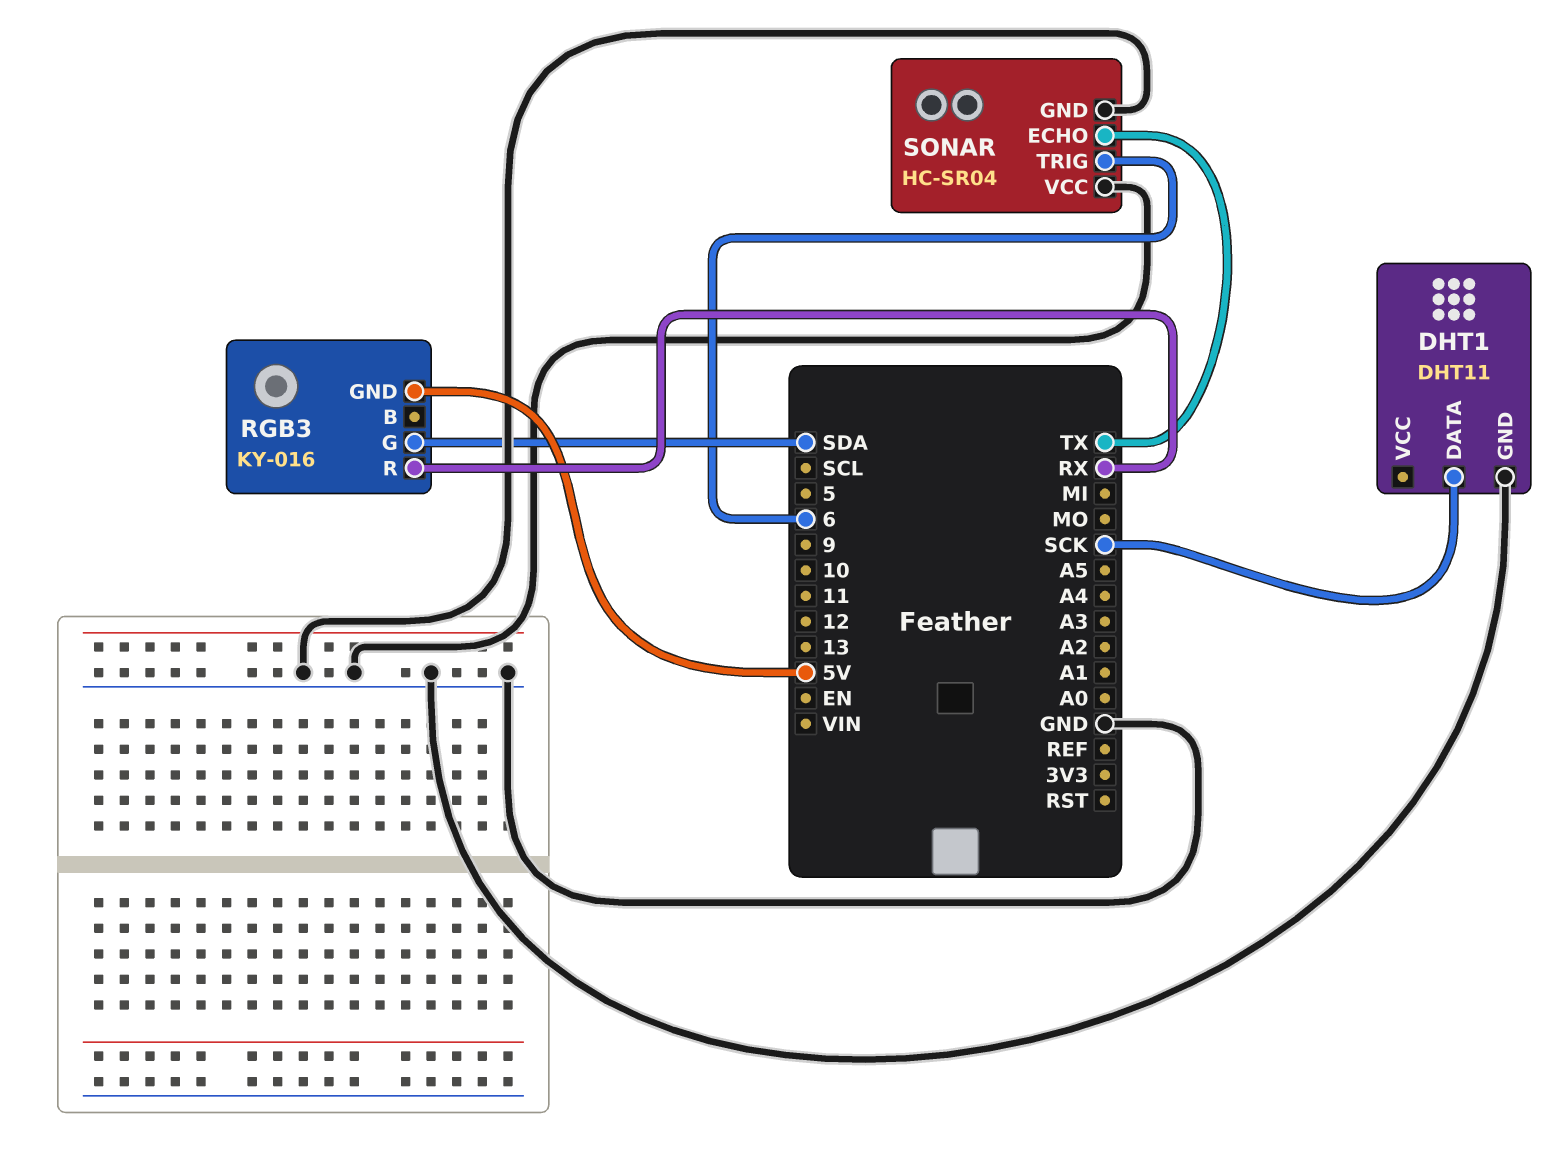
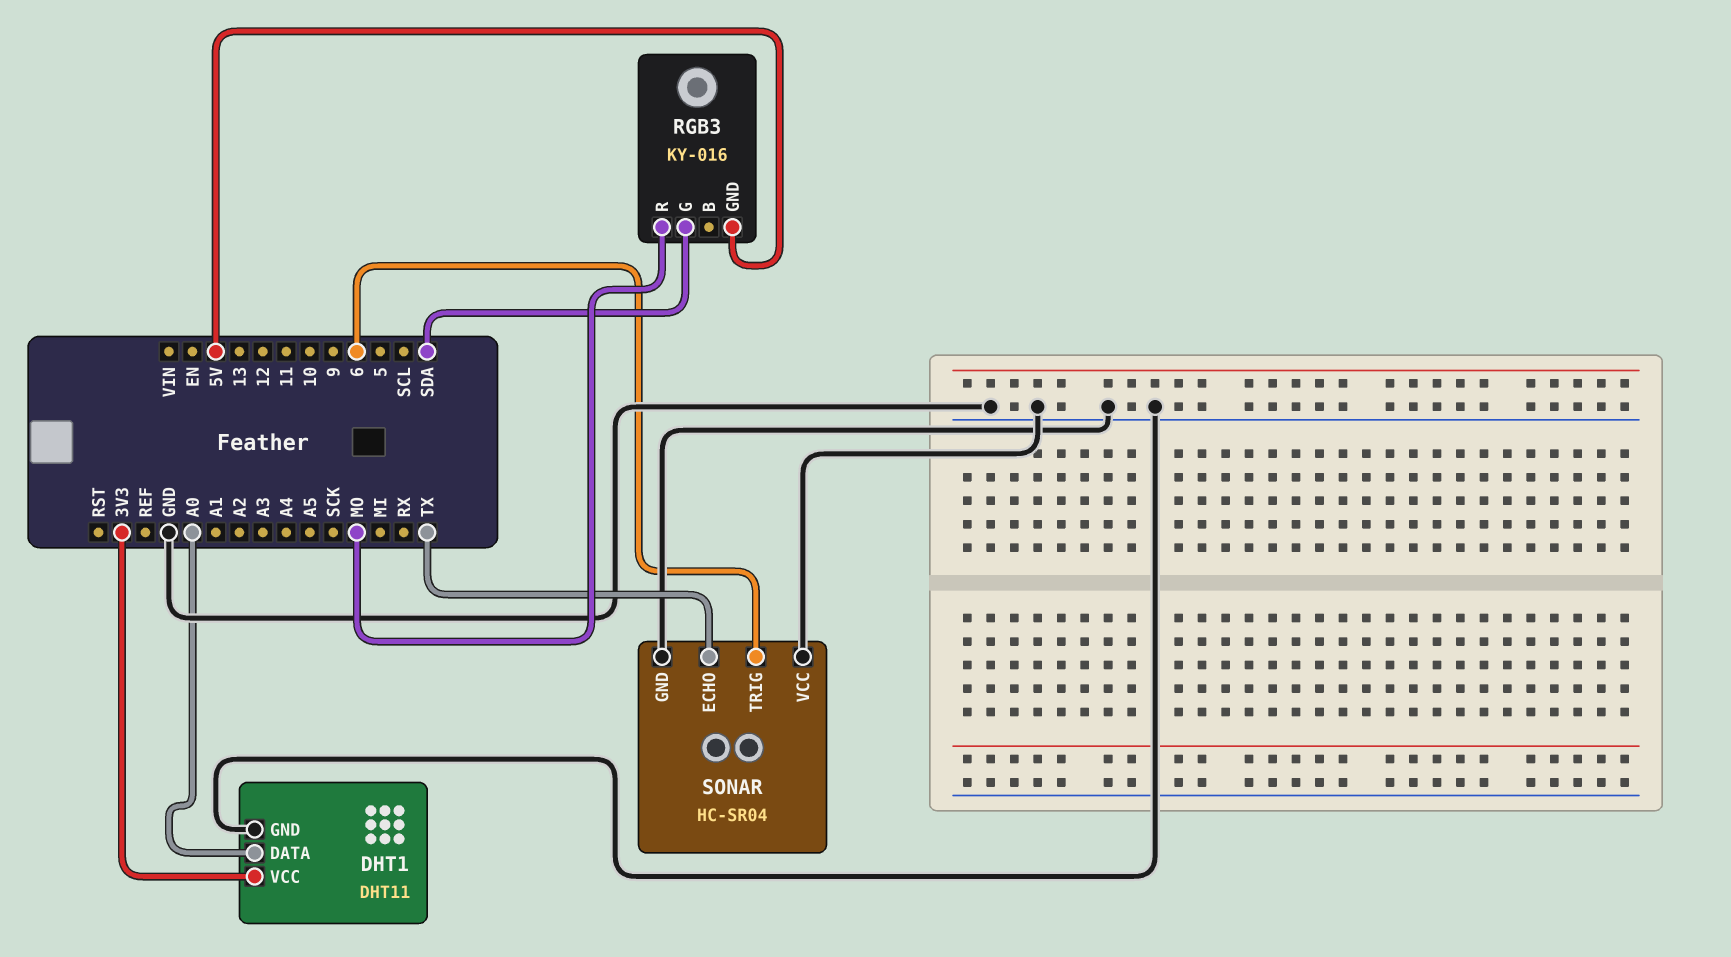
DHT1 pin DATA: SCK -> A0
DHT1 pin VCC: none -> 3V3
RGB3 pin R: RX -> MO

